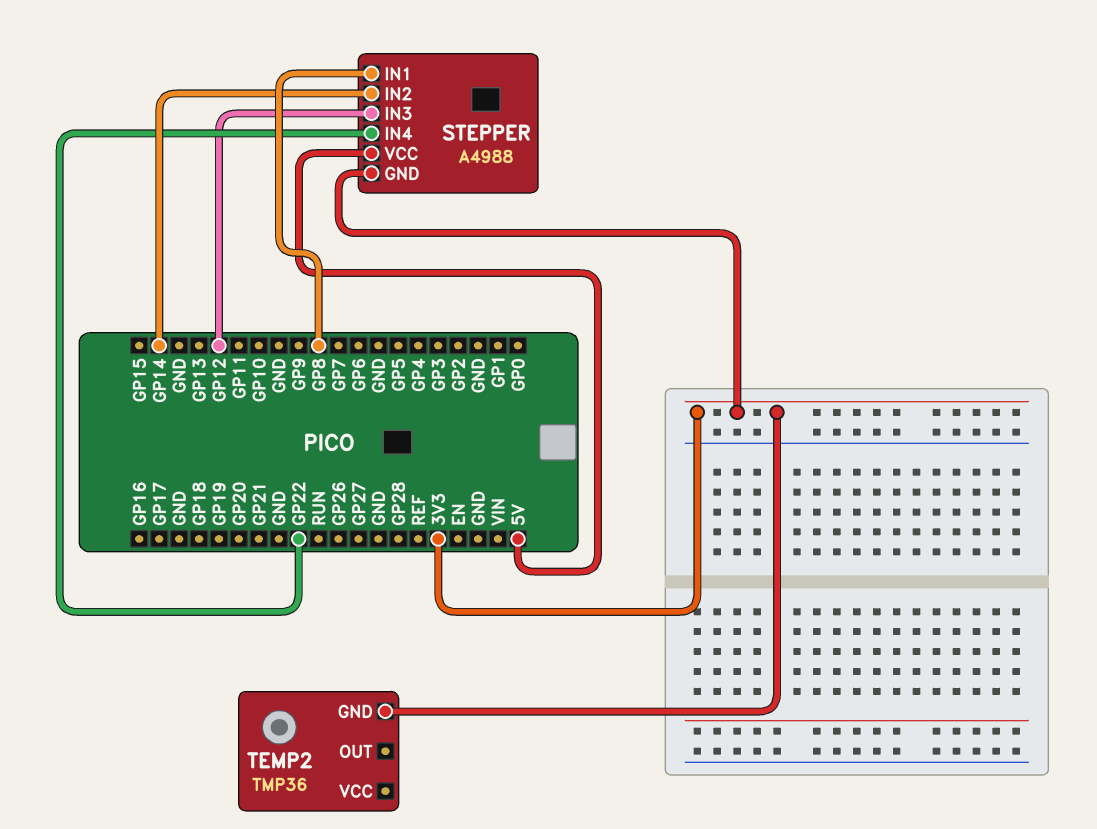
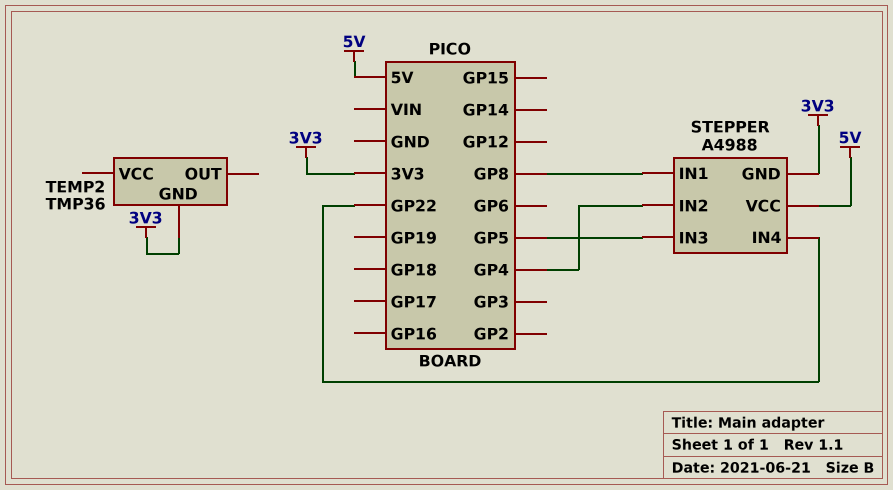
STEPPER pin IN2: GP14 -> GP4
STEPPER pin IN3: GP12 -> GP5

